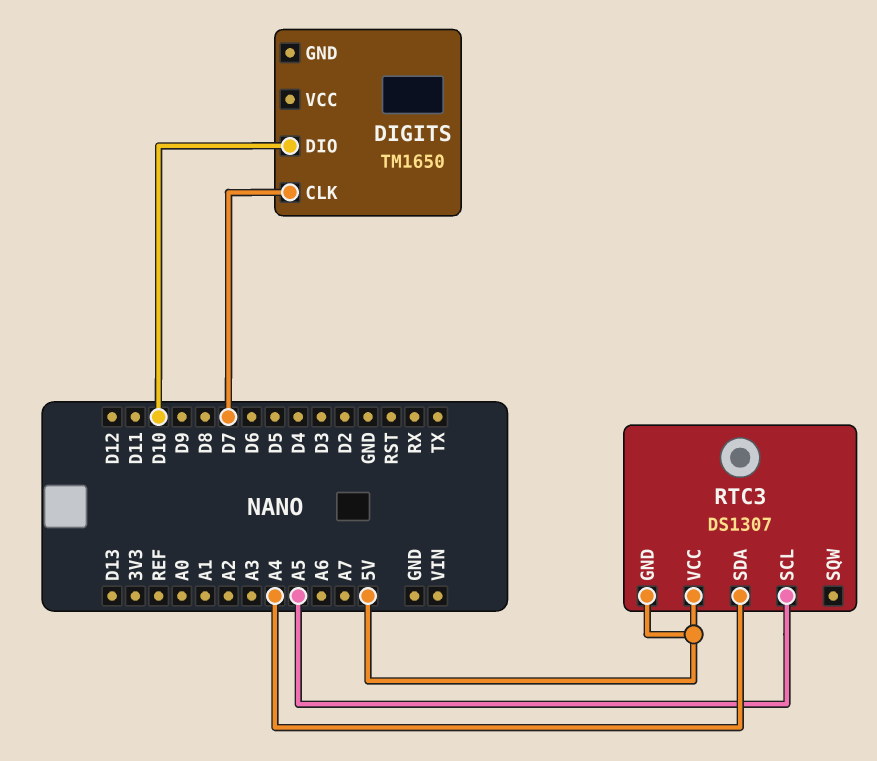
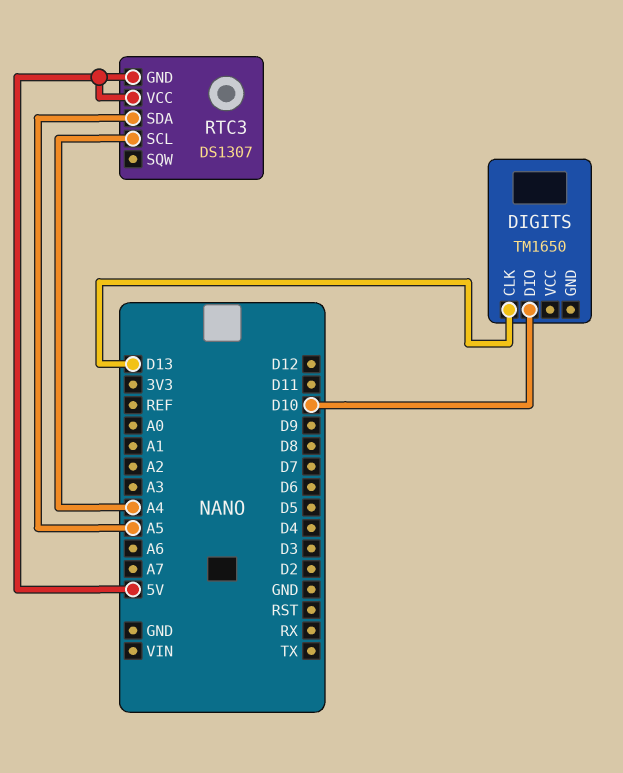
DIGITS pin CLK: D7 -> D13
RTC3 pin SCL: A5 -> A4
RTC3 pin SDA: A4 -> A5

